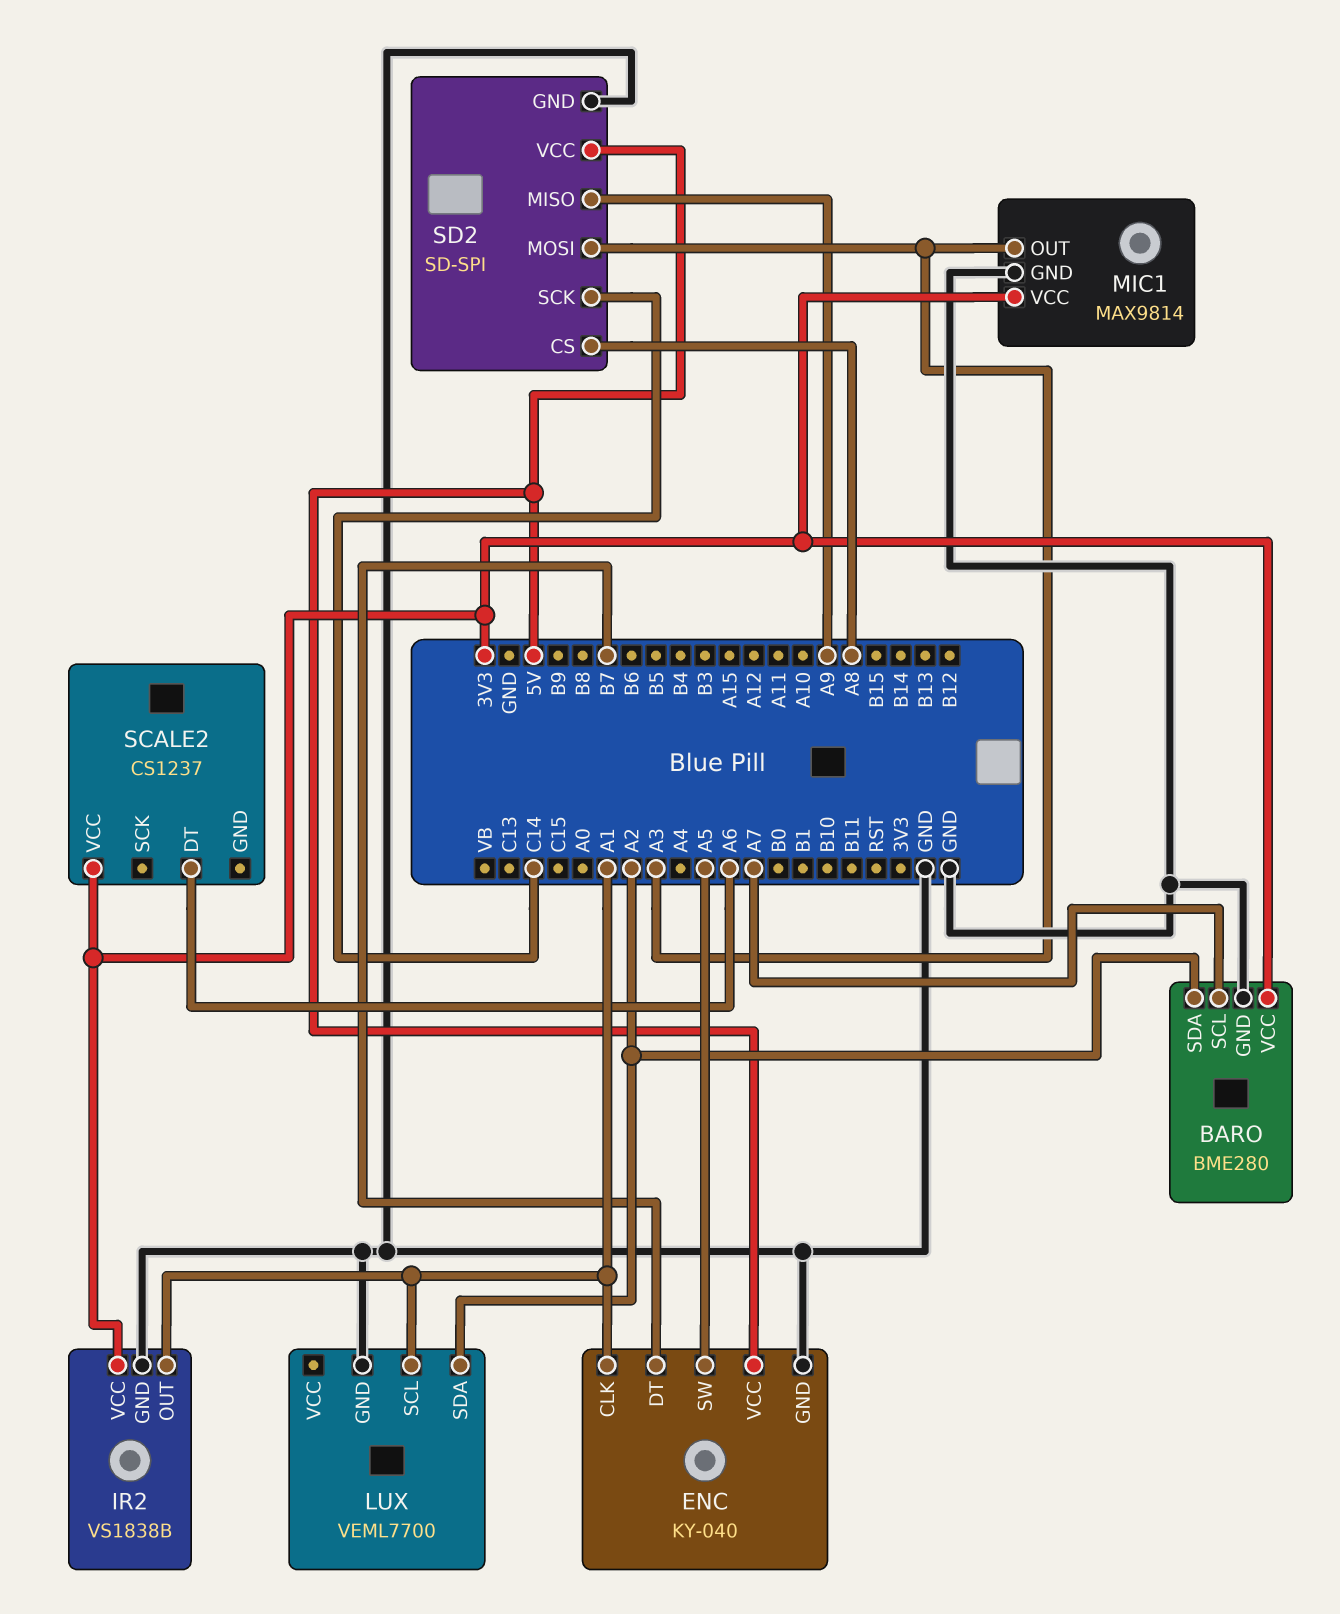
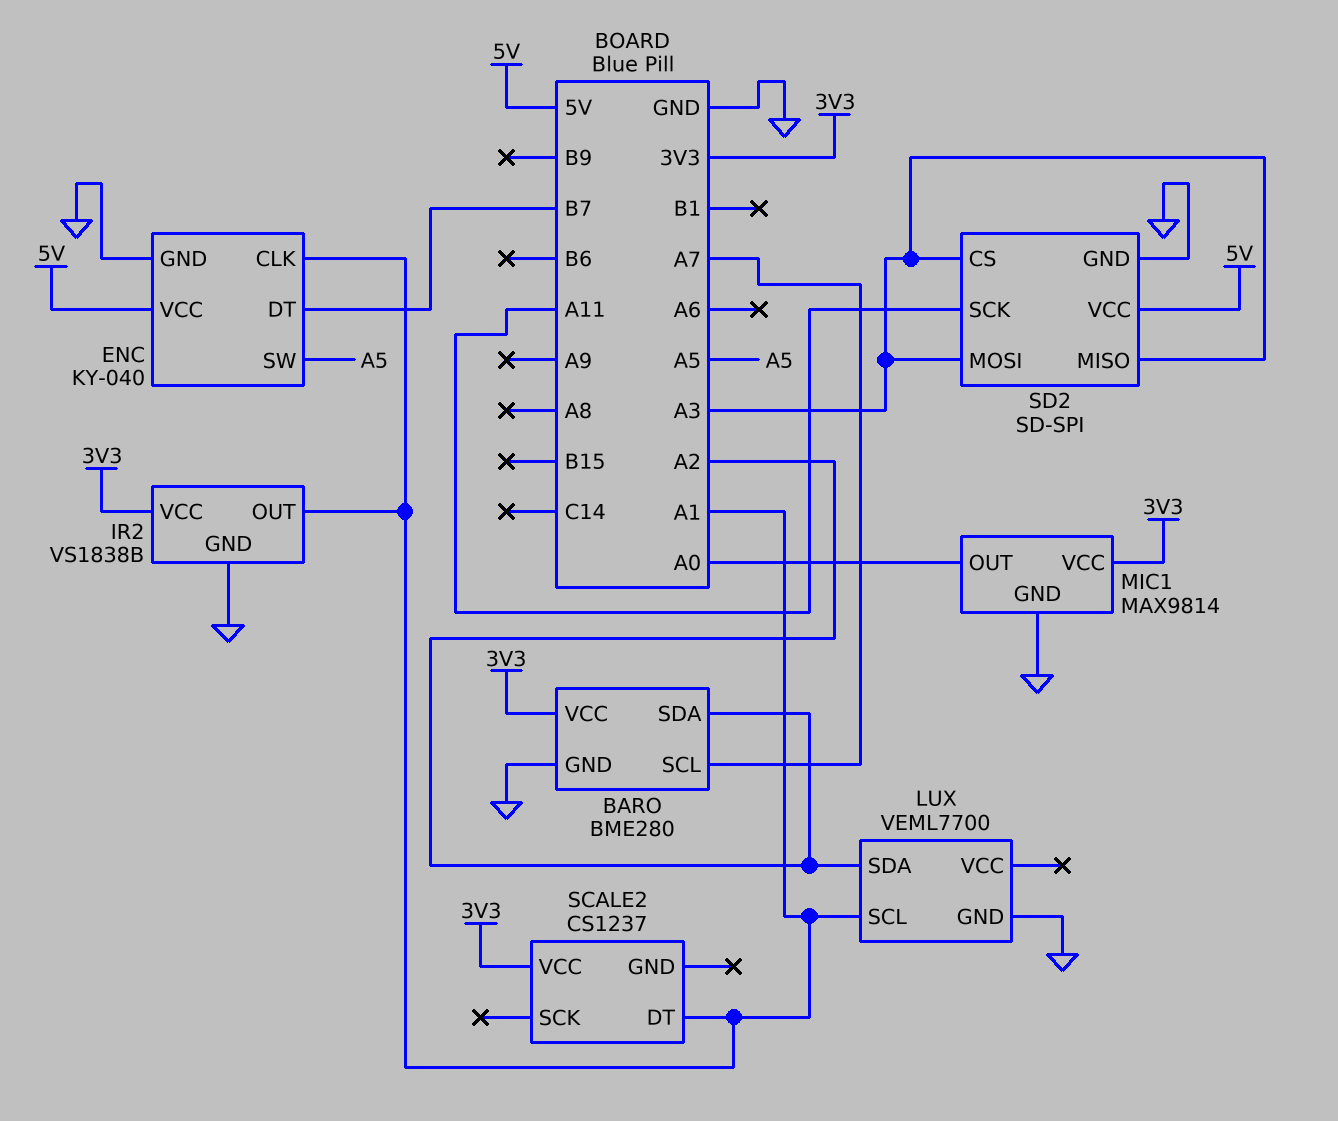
MIC1 pin OUT: A3 -> A0
SCALE2 pin DT: A6 -> A1
SD2 pin CS: A8 -> A3
SD2 pin MISO: A9 -> A3
SD2 pin SCK: C14 -> A11

